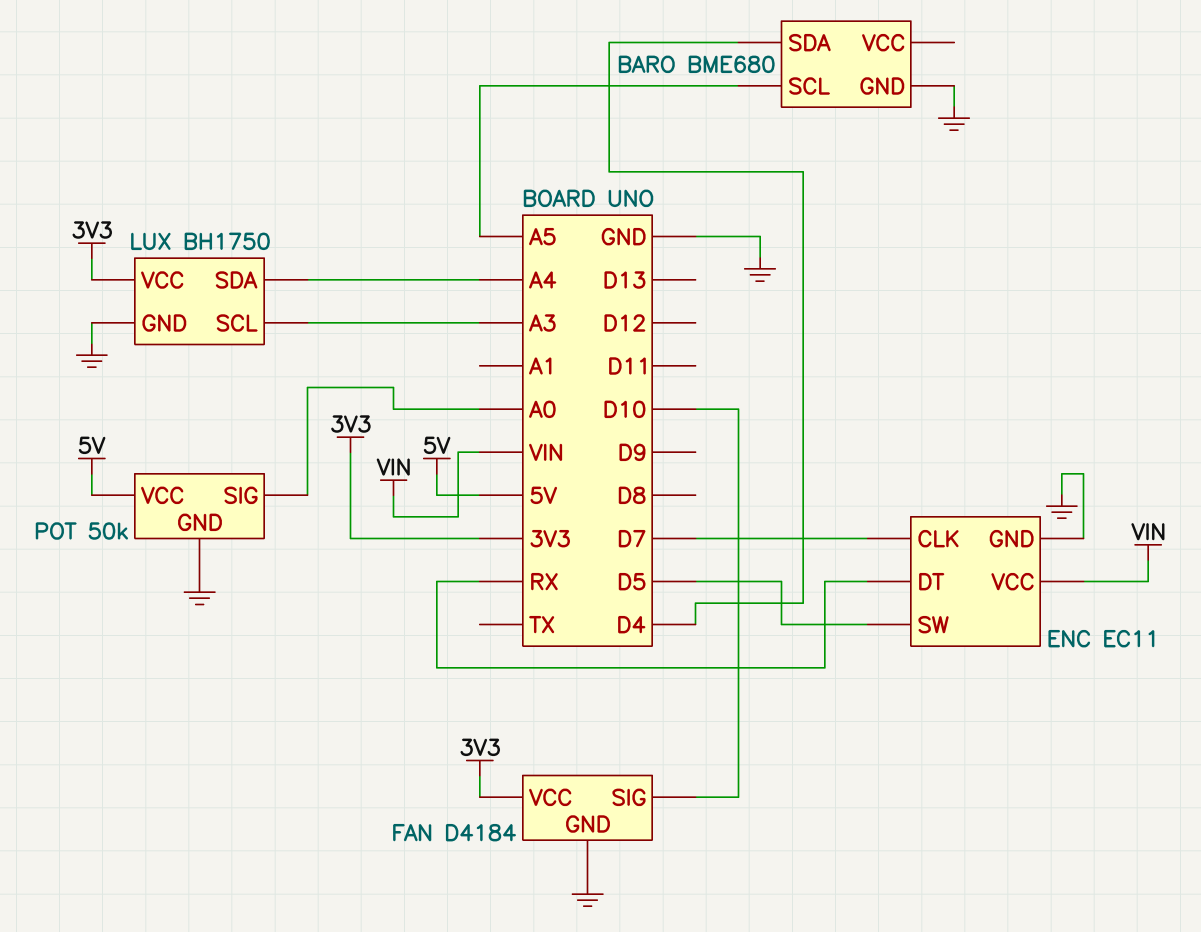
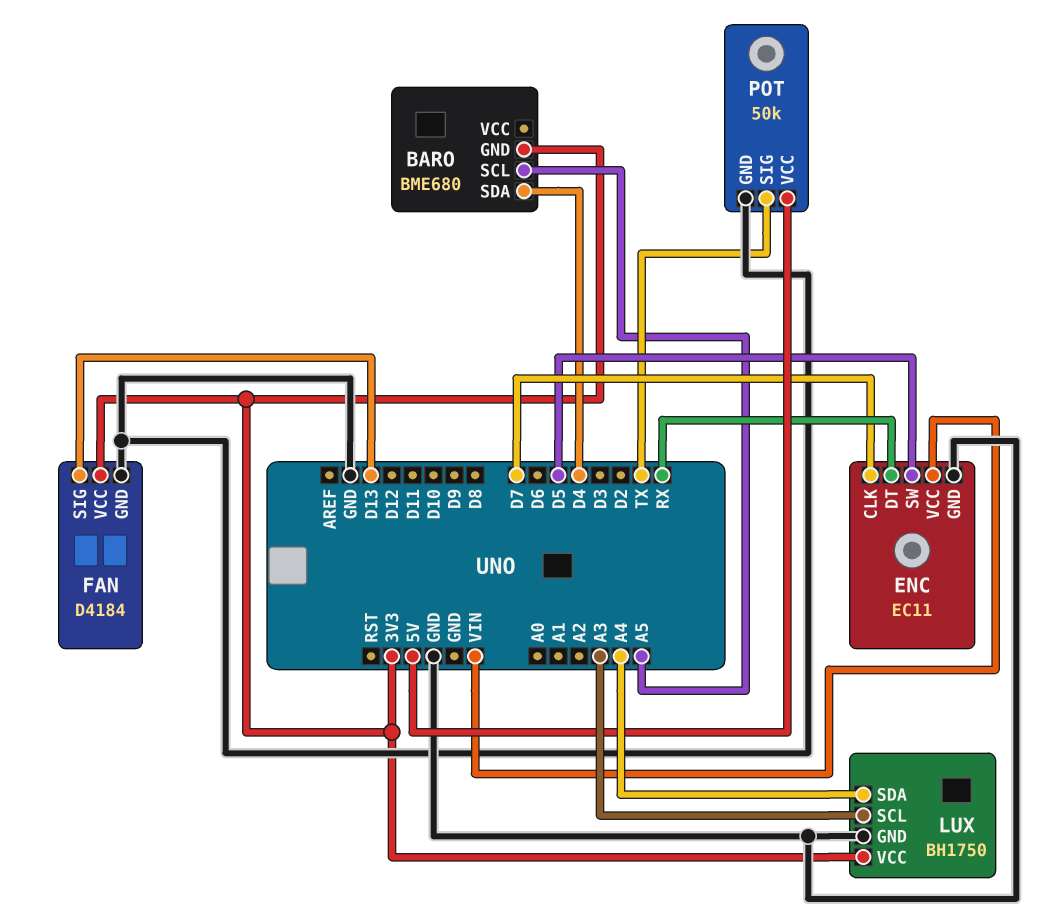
BARO pin GND: GND -> 3V3
FAN pin SIG: D10 -> D13
POT pin SIG: A0 -> TX

